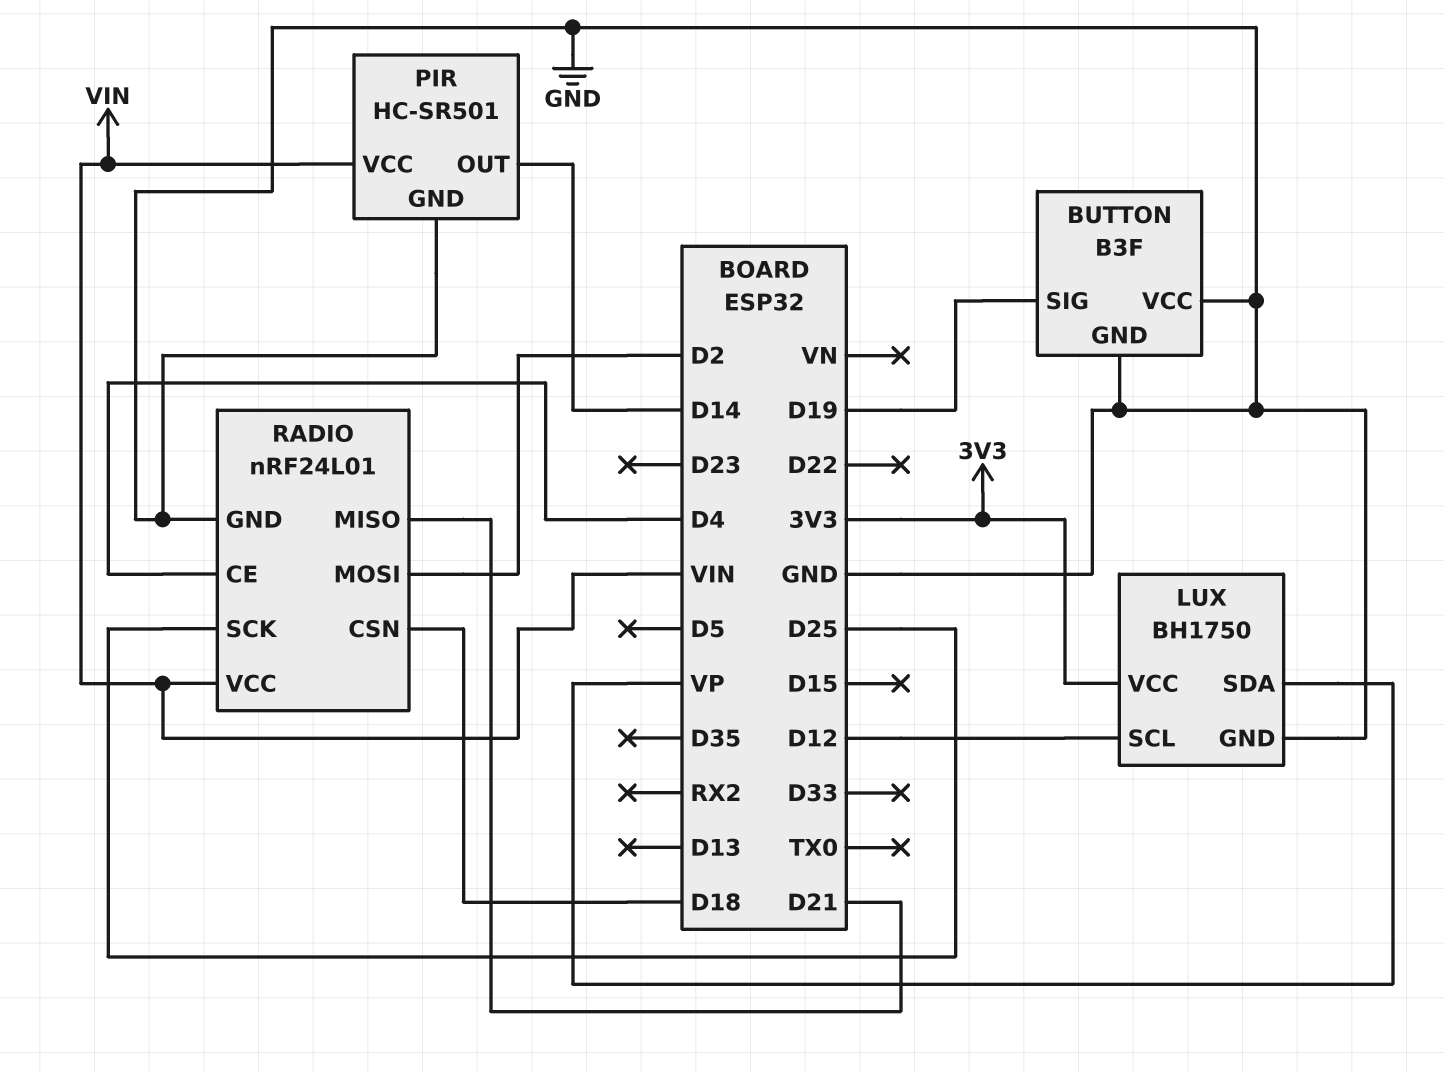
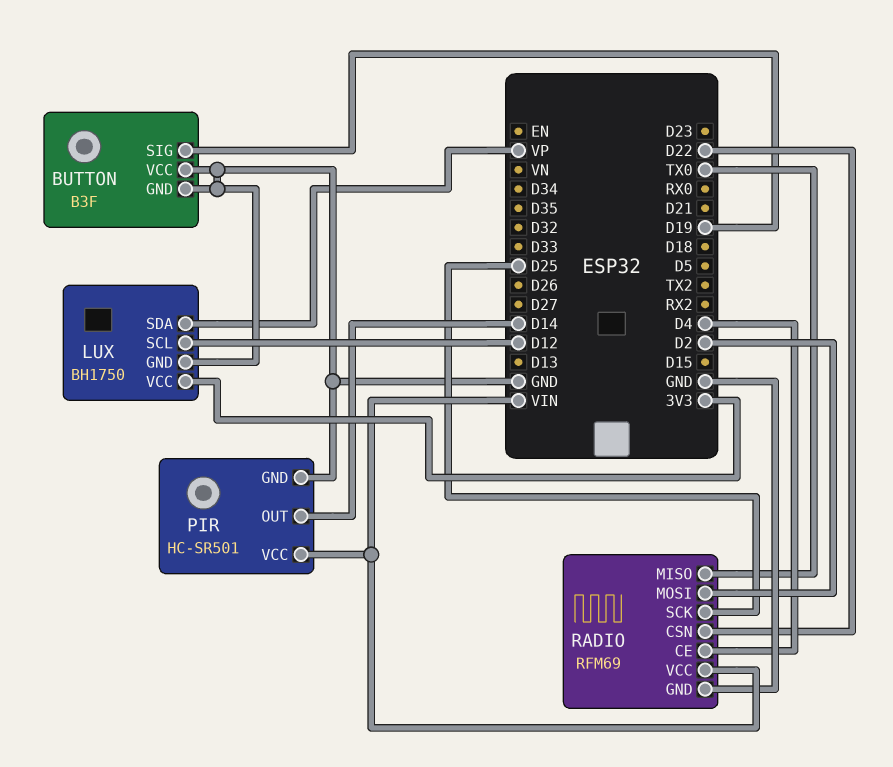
RADIO: nRF24L01 -> RFM69
RADIO pin CSN: D18 -> D22
RADIO pin MISO: D21 -> TX0

